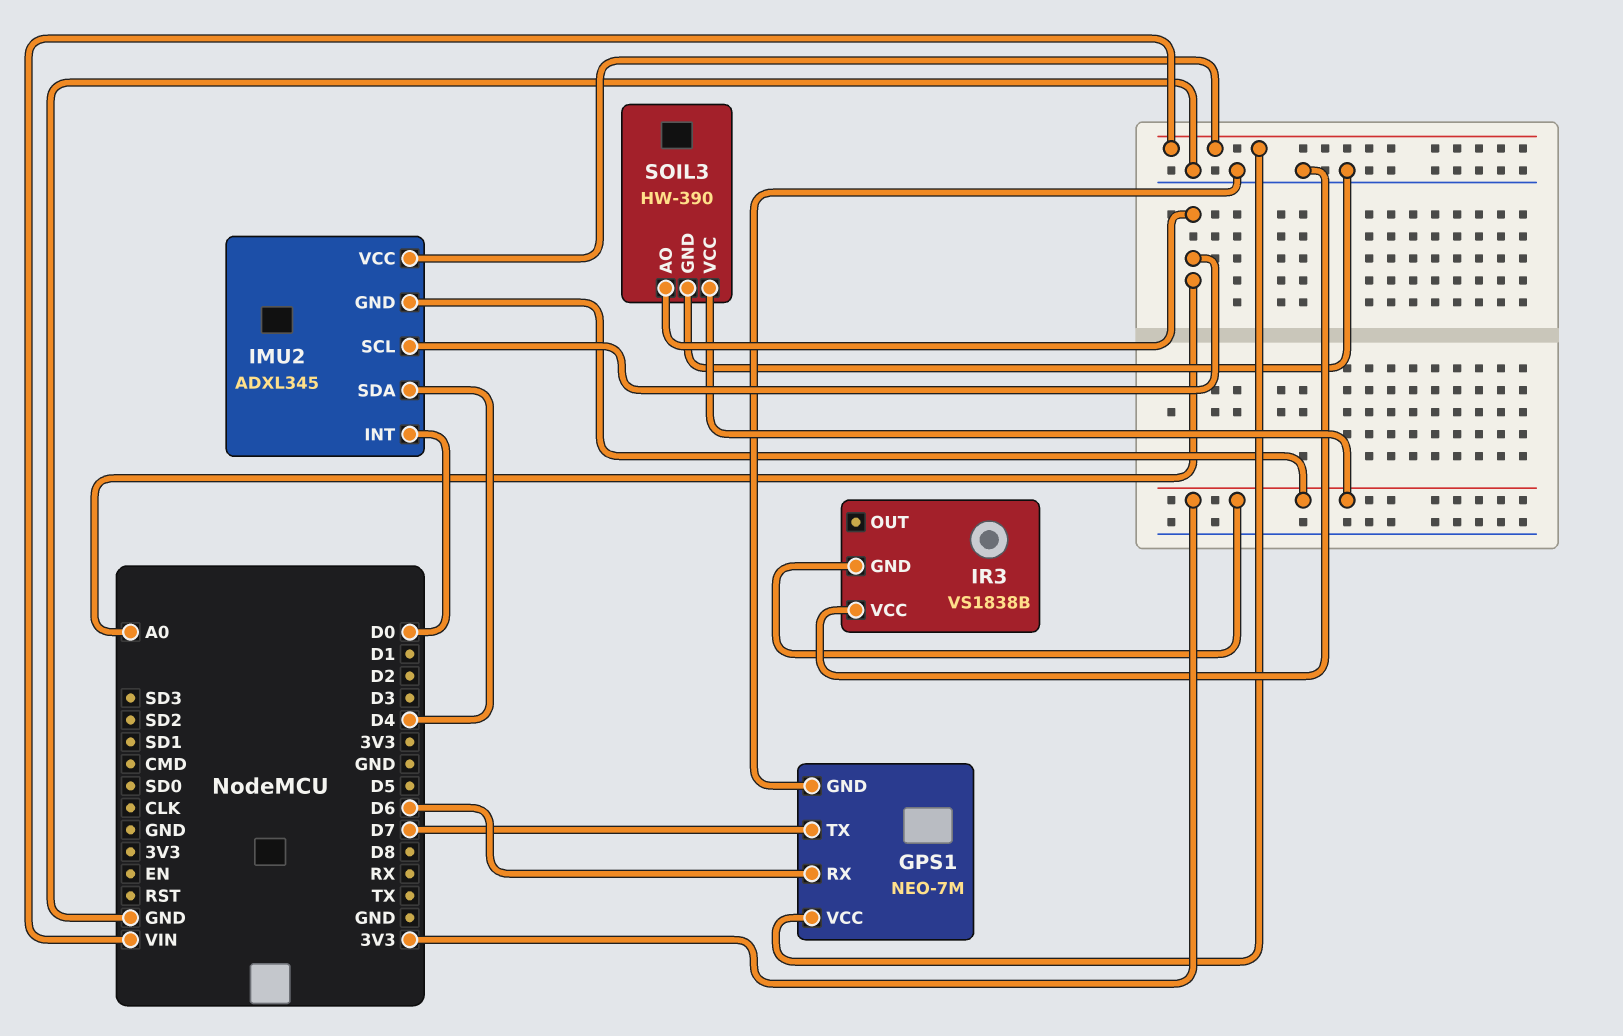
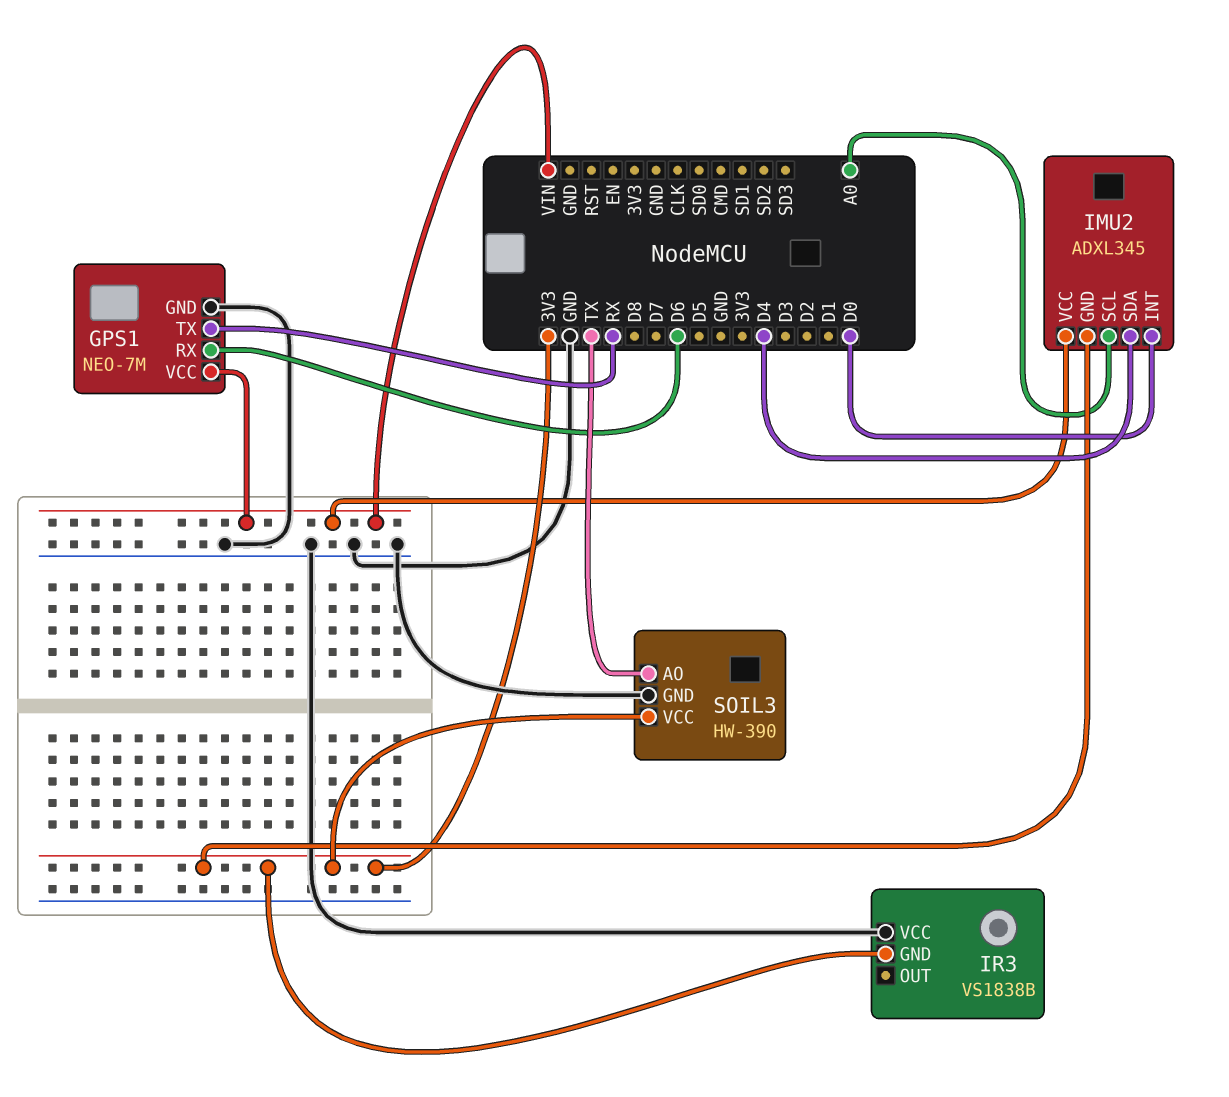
GPS1 pin TX: D7 -> RX
SOIL3 pin AO: A0 -> TX

